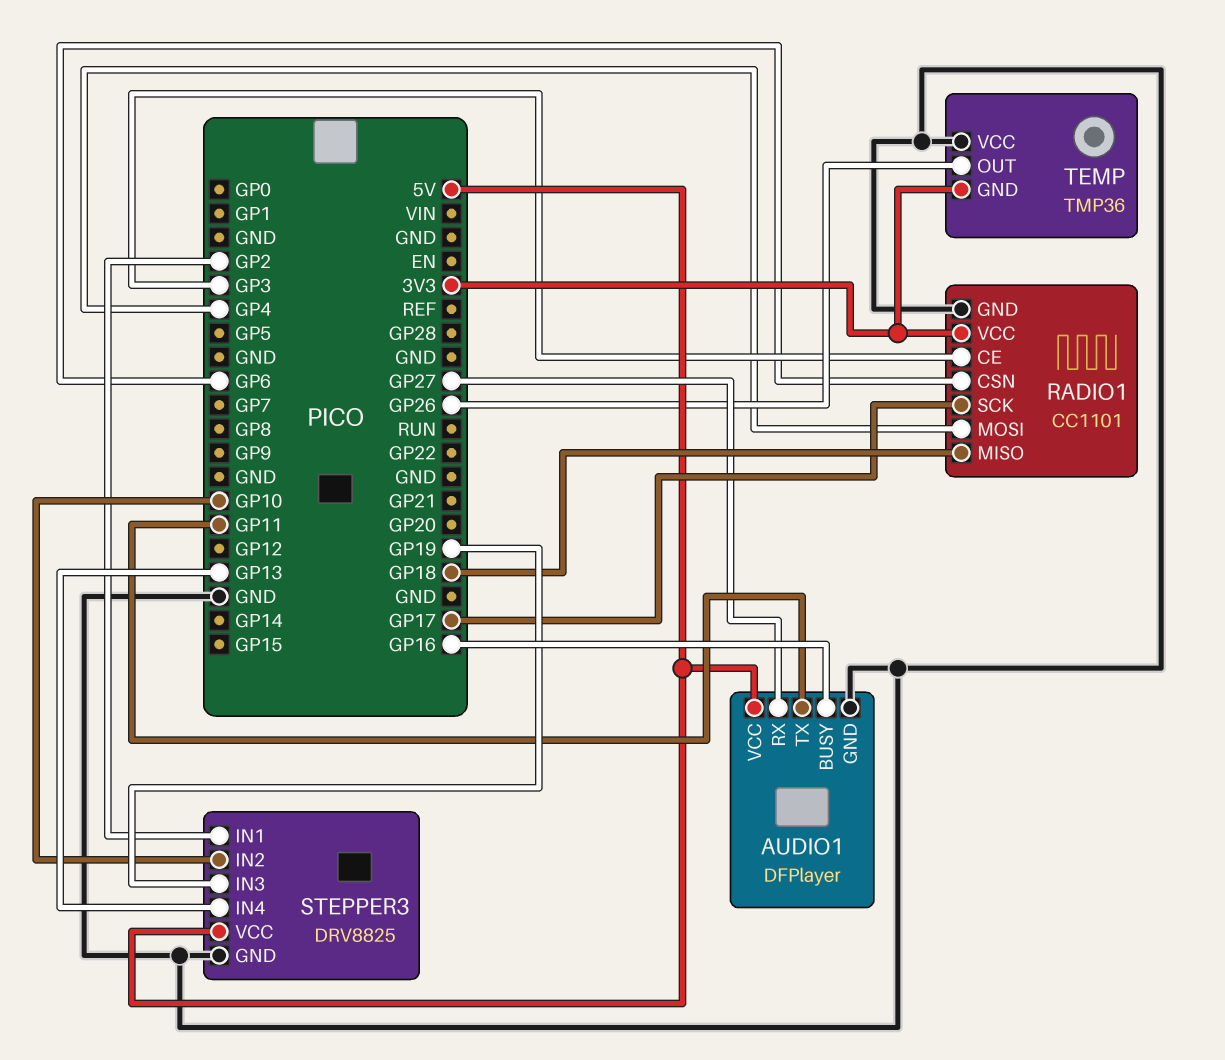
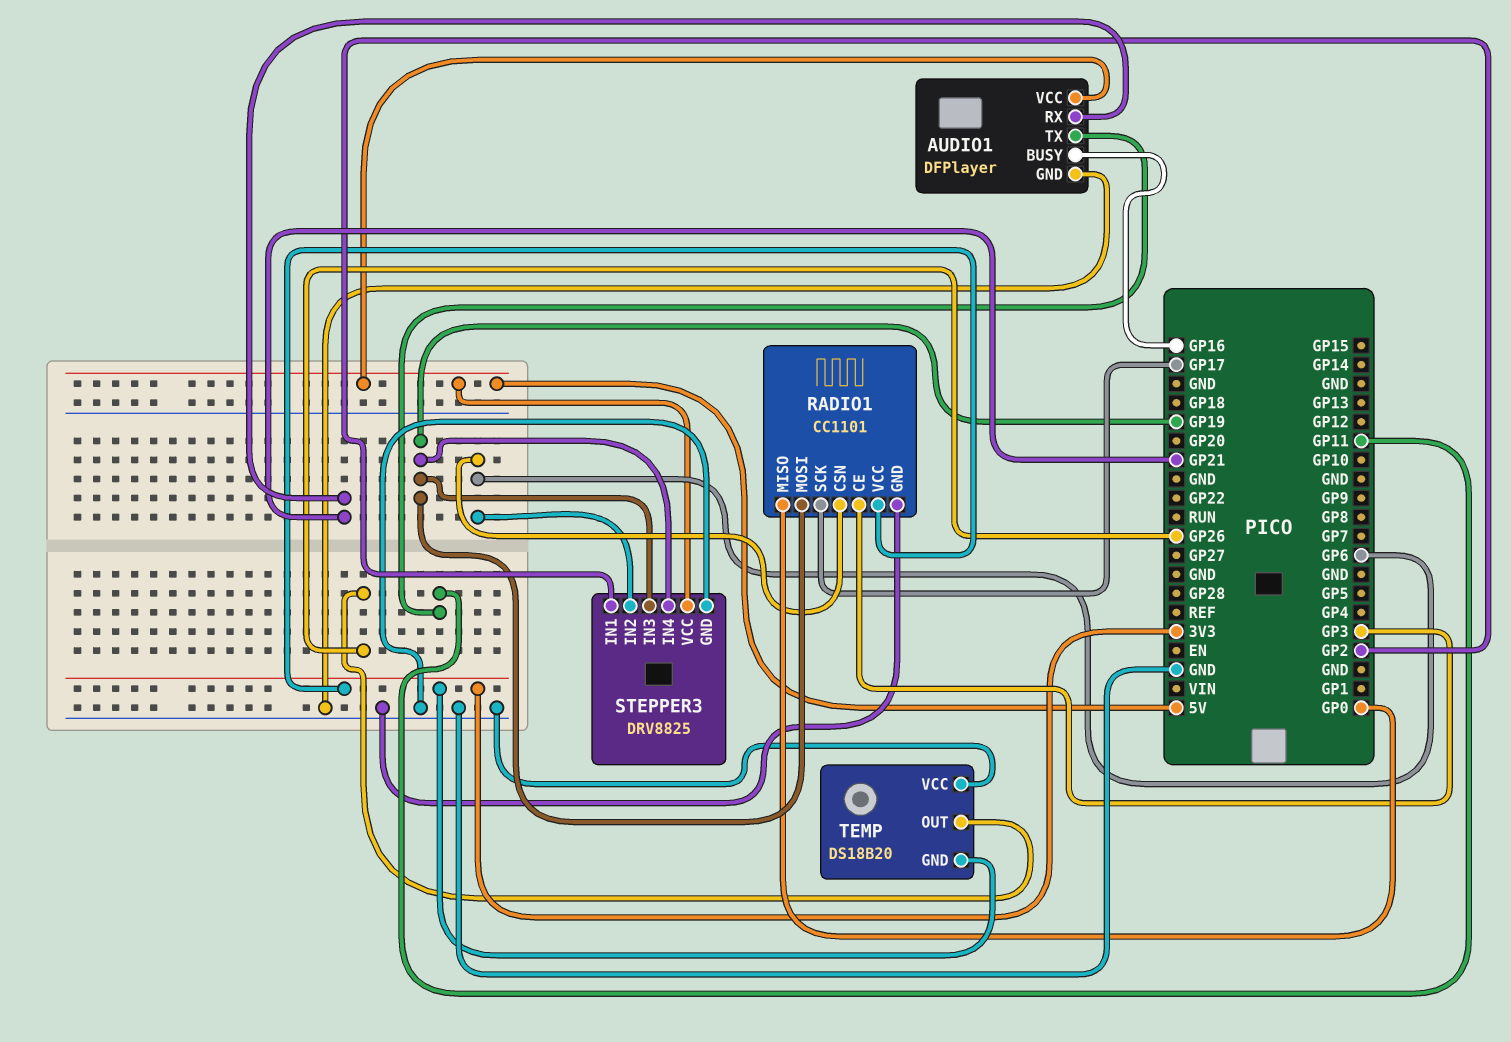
AUDIO1 pin RX: GP27 -> GP21
RADIO1 pin MISO: GP18 -> GP0
RADIO1 pin MOSI: GP4 -> GP19
STEPPER3 pin IN2: GP10 -> GP6
STEPPER3 pin IN4: GP13 -> GP19
TEMP: TMP36 -> DS18B20

